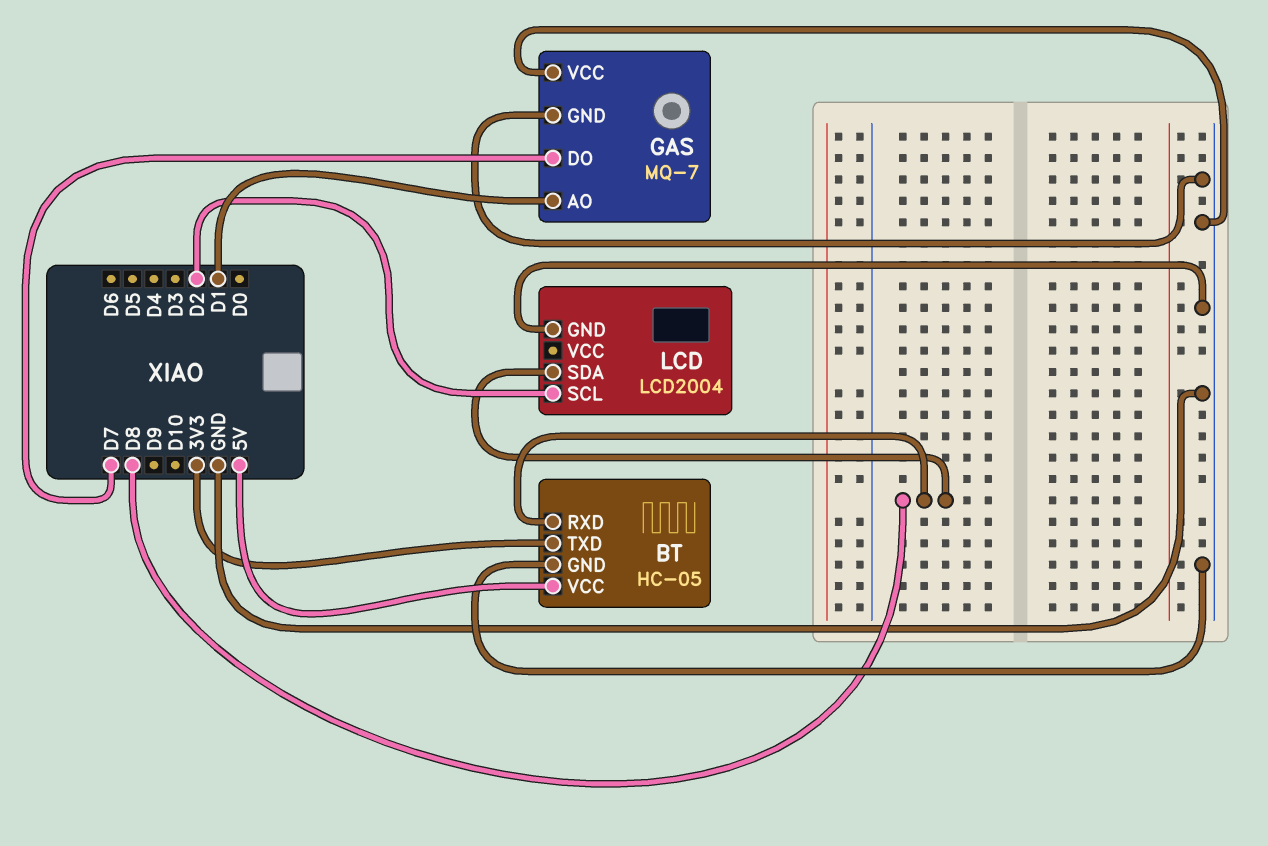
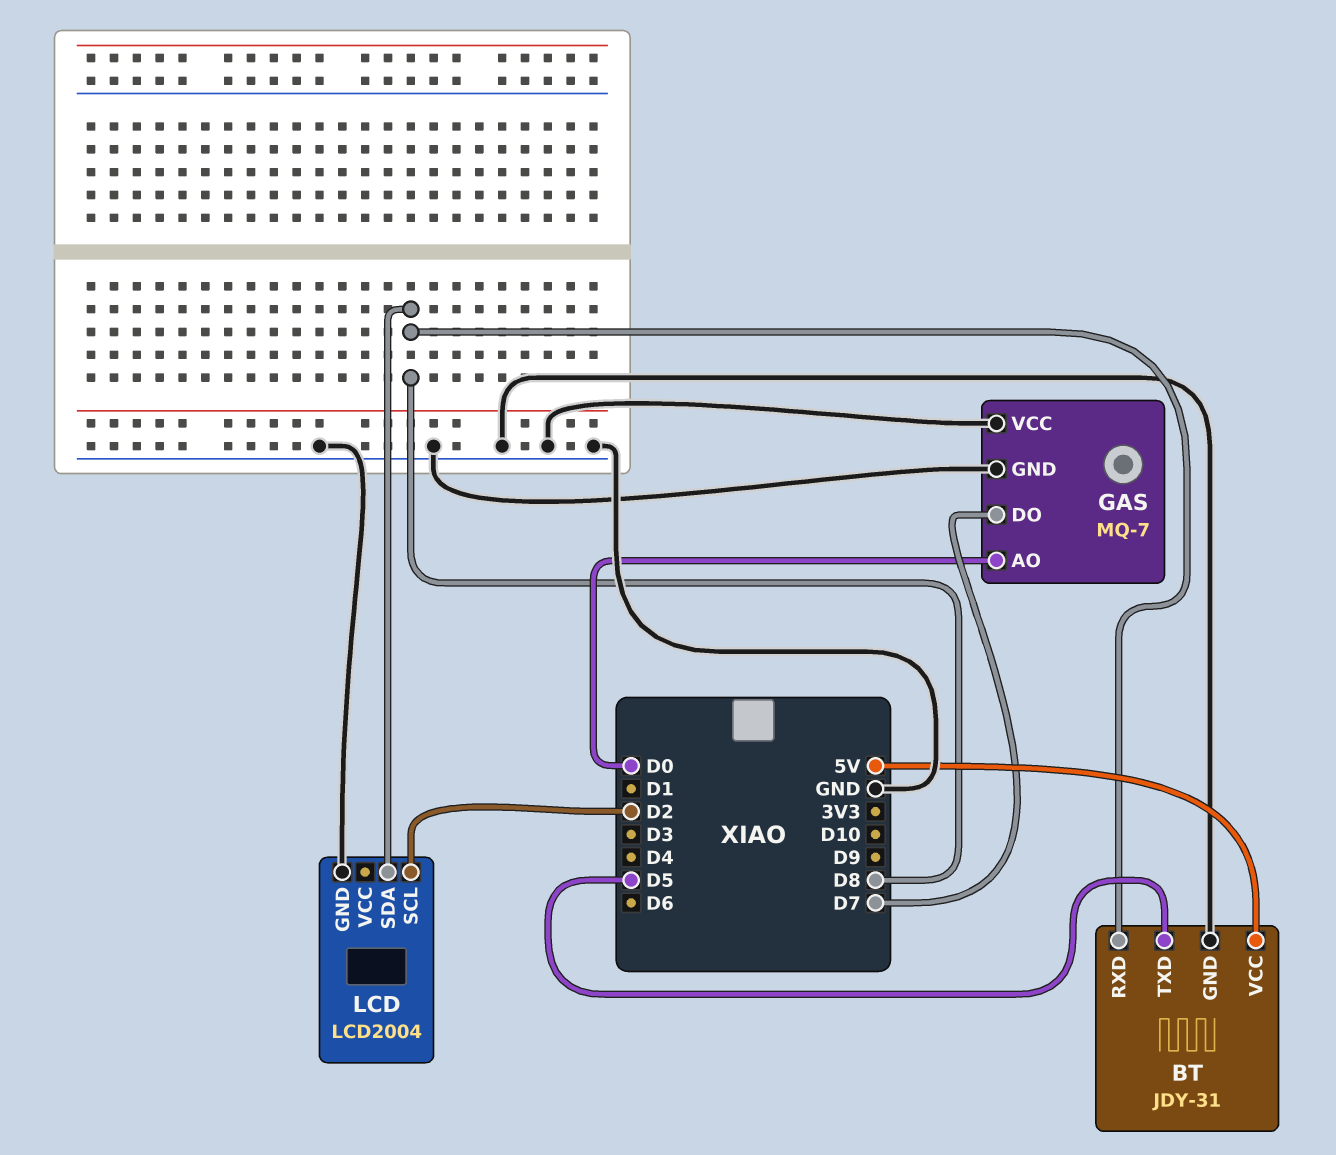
BT: HC-05 -> JDY-31
BT pin TXD: 3V3 -> D5
GAS pin AO: D1 -> D0

